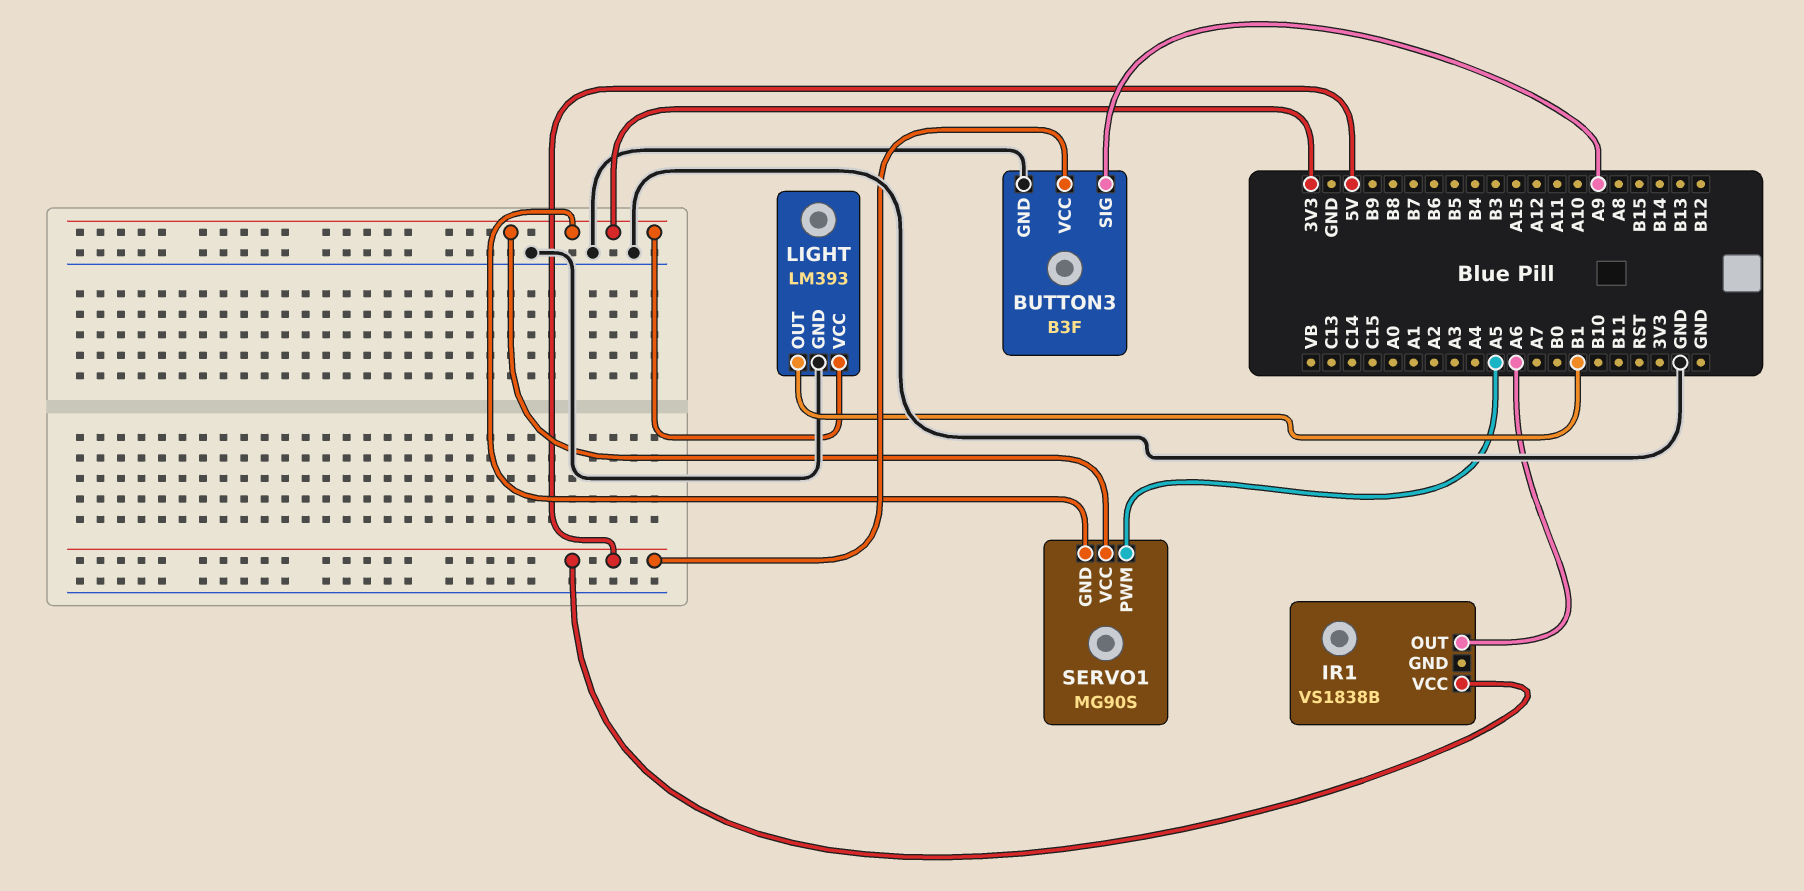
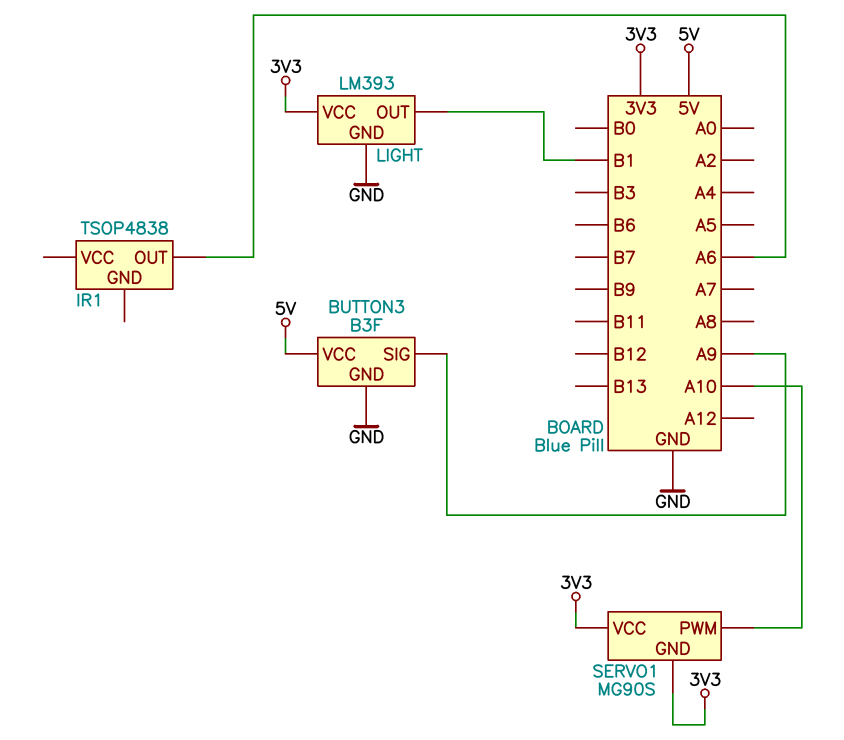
IR1: VS1838B -> TSOP4838
IR1 pin VCC: 5V -> none
SERVO1 pin PWM: A5 -> A10

